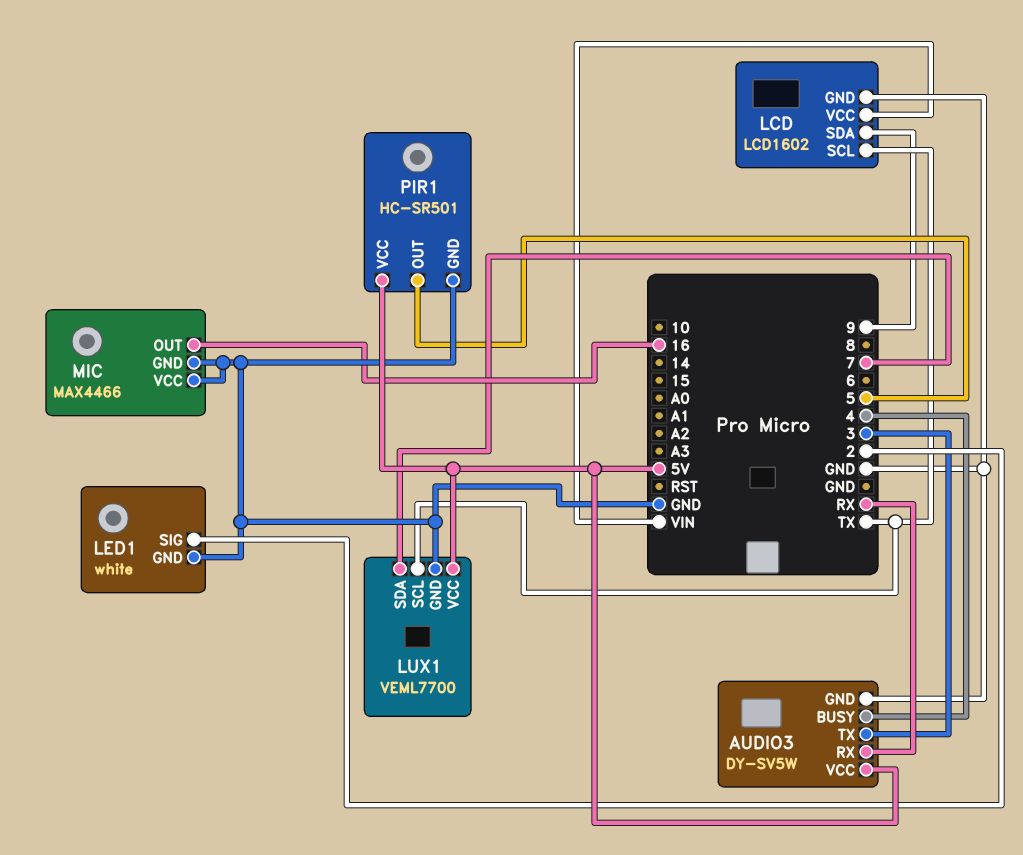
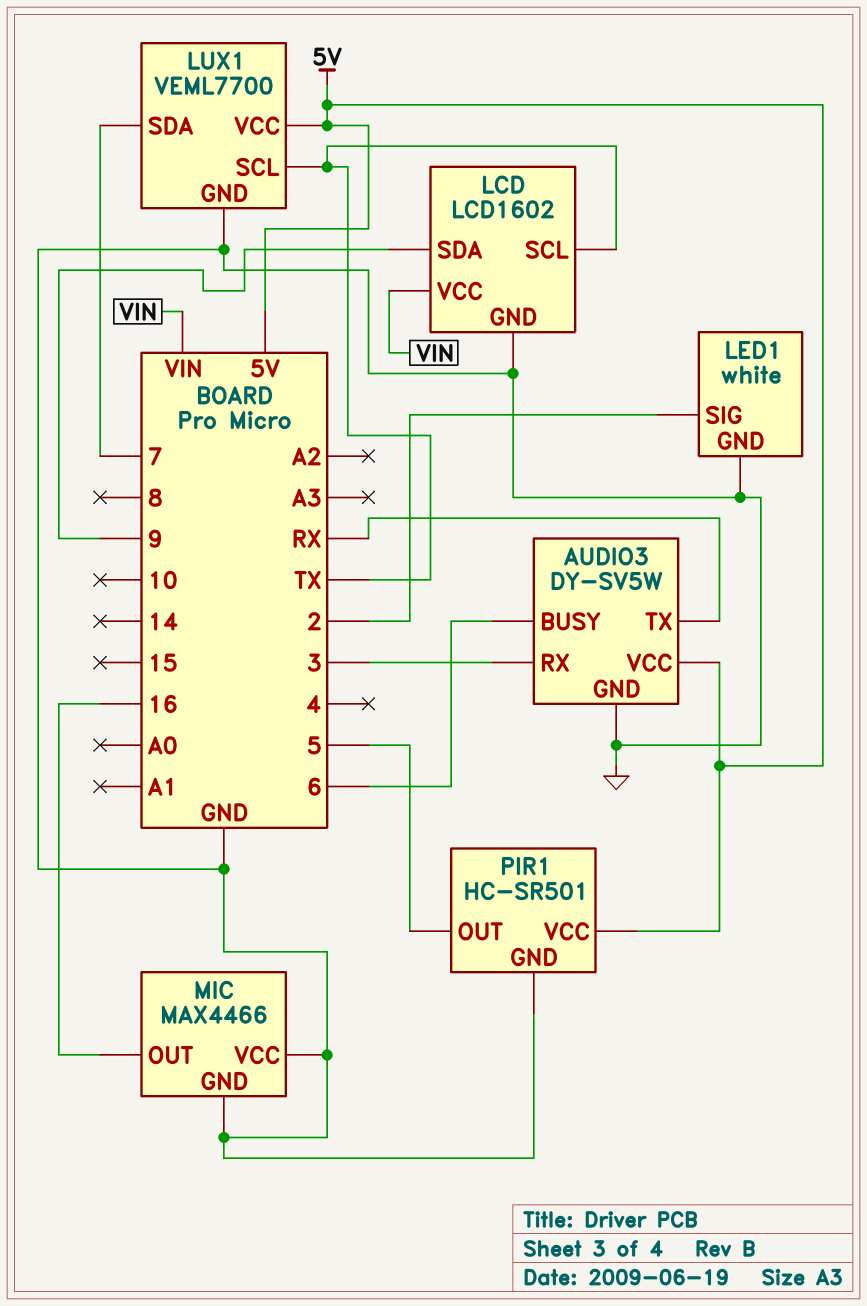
AUDIO3 pin BUSY: 4 -> 6
AUDIO3 pin RX: RX -> 3
AUDIO3 pin TX: 3 -> RX

